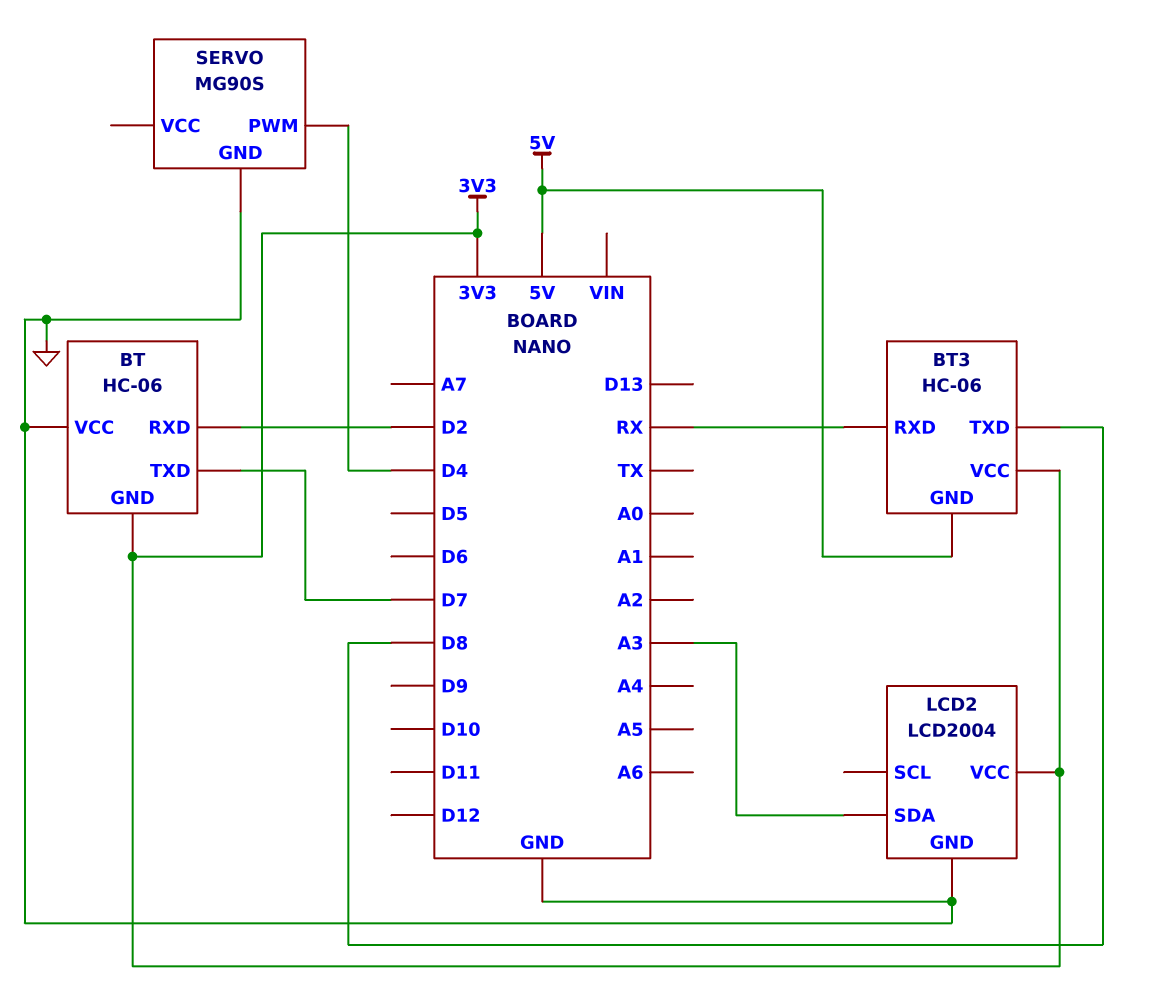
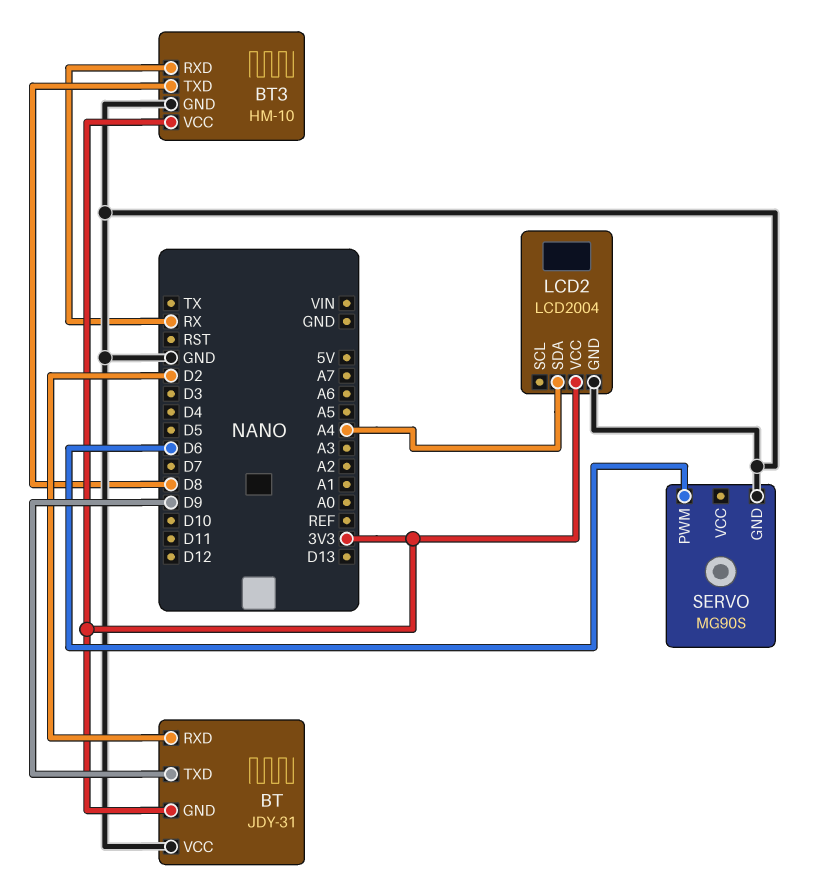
BT: HC-06 -> JDY-31
BT pin TXD: D7 -> D9
BT3: HC-06 -> HM-10
BT3 pin GND: 5V -> GND
LCD2 pin SDA: A3 -> A4
SERVO pin PWM: D4 -> D6

